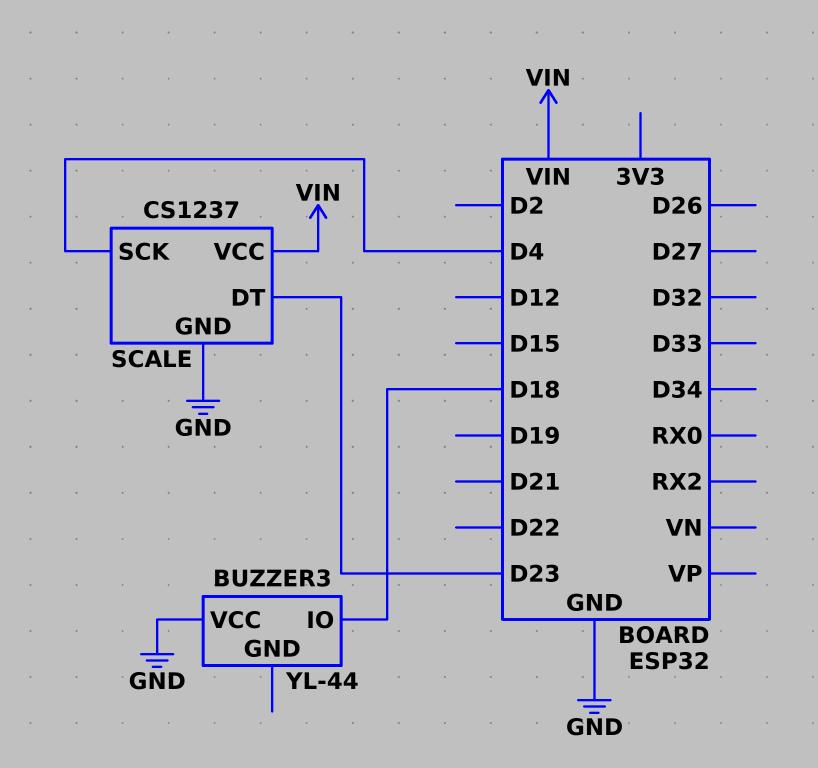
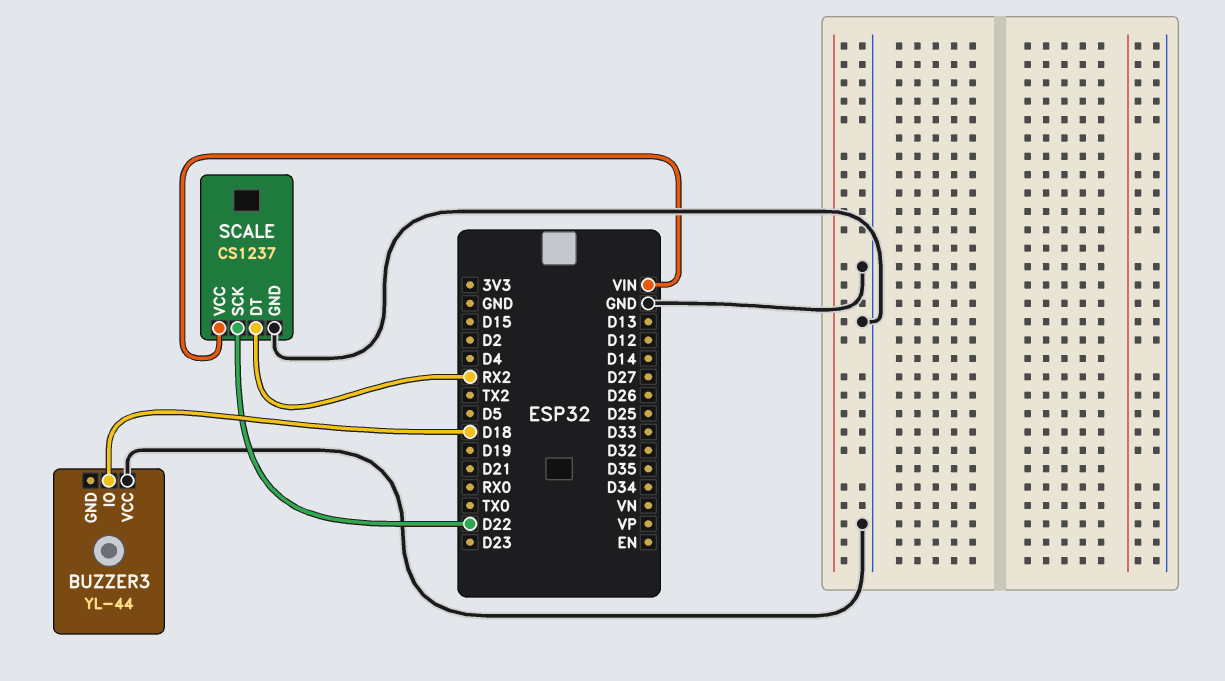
SCALE pin DT: D23 -> RX2
SCALE pin SCK: D4 -> D22

